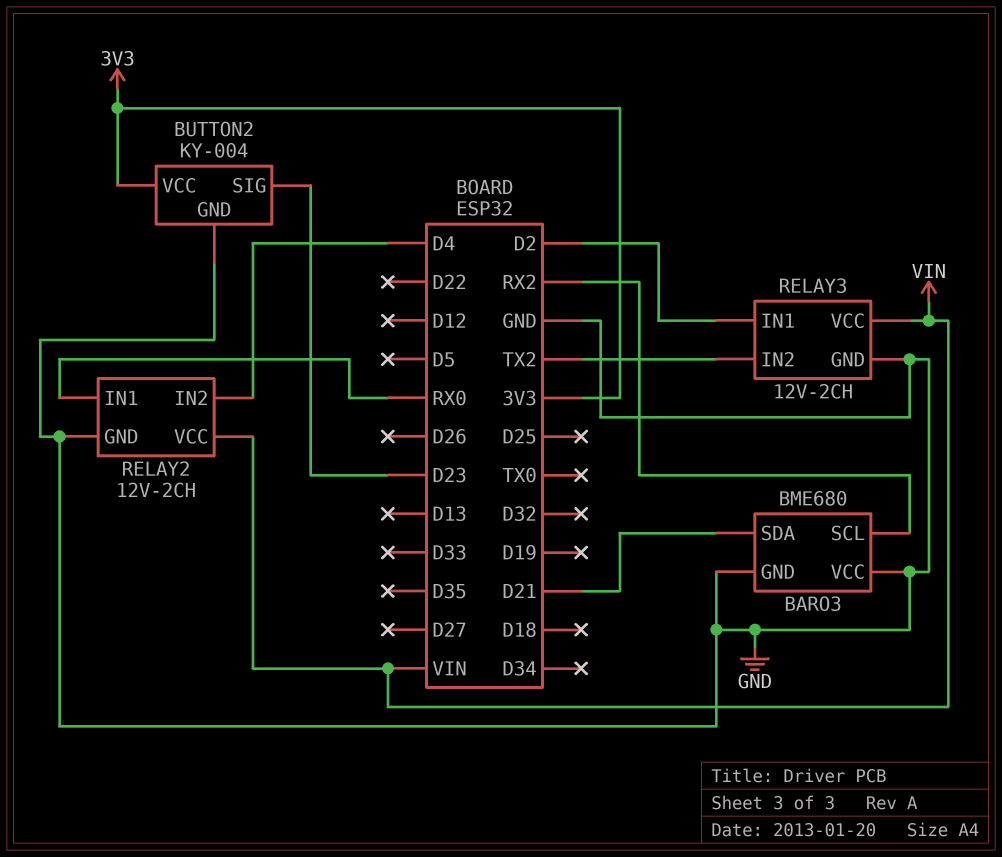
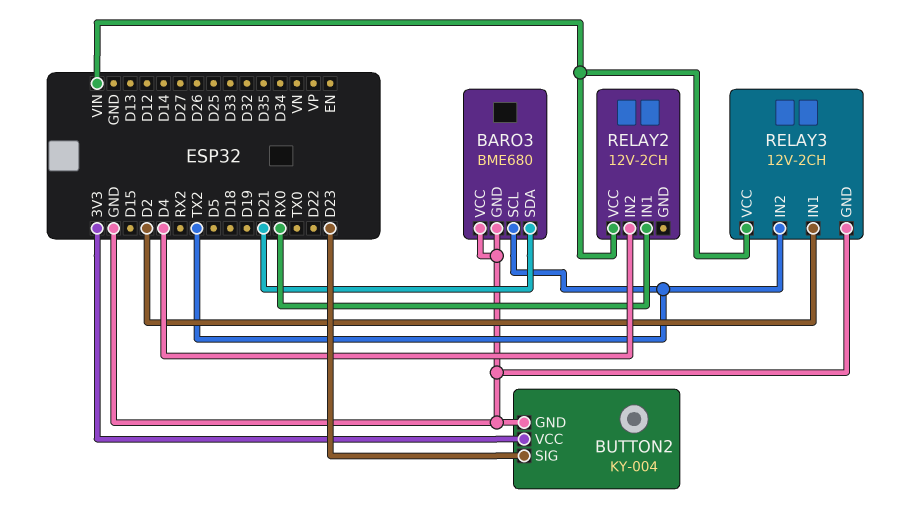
BARO3 pin SCL: RX2 -> TX2
RELAY2 pin GND: GND -> none

